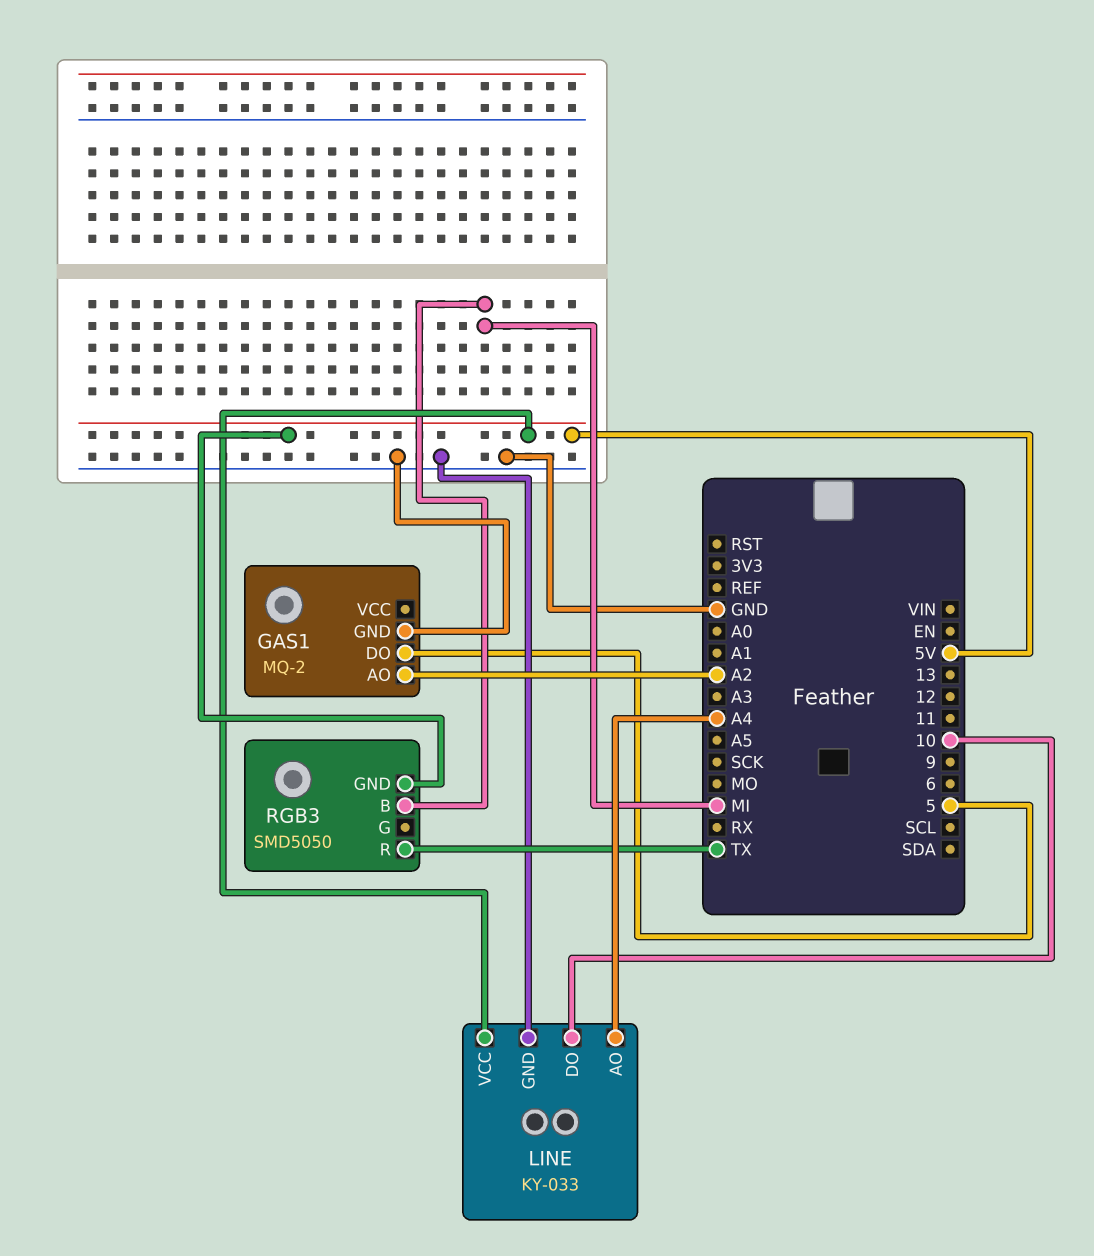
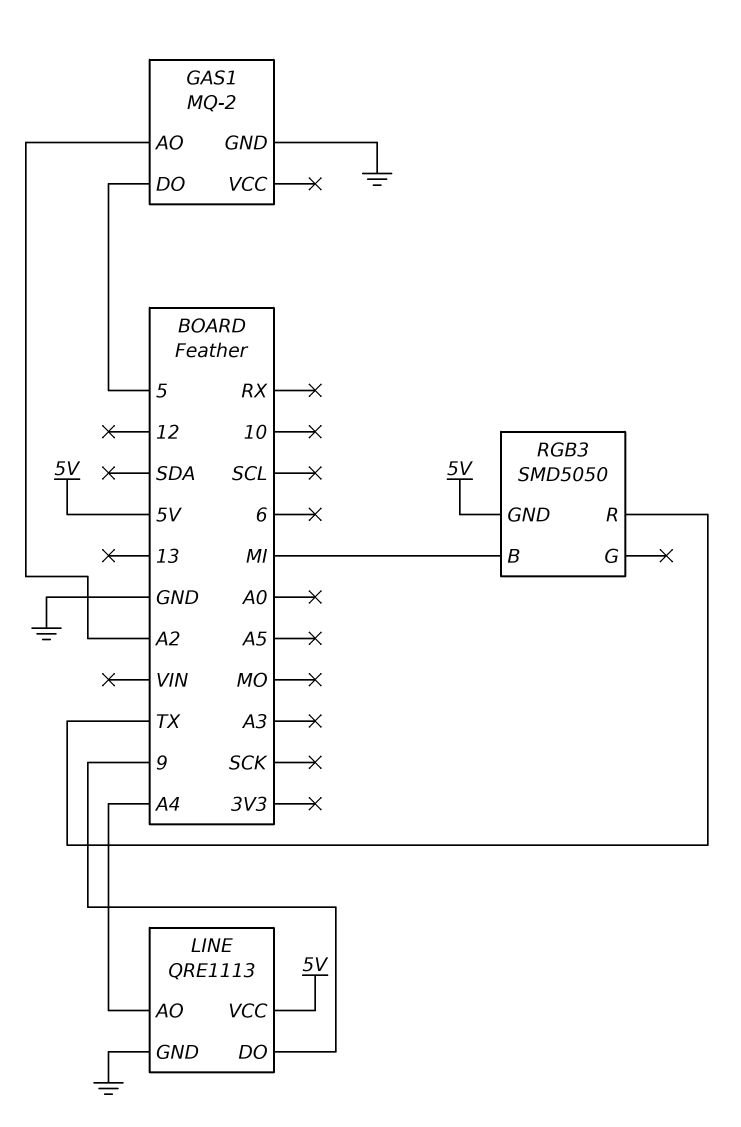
LINE: KY-033 -> QRE1113
LINE pin DO: 10 -> 9

